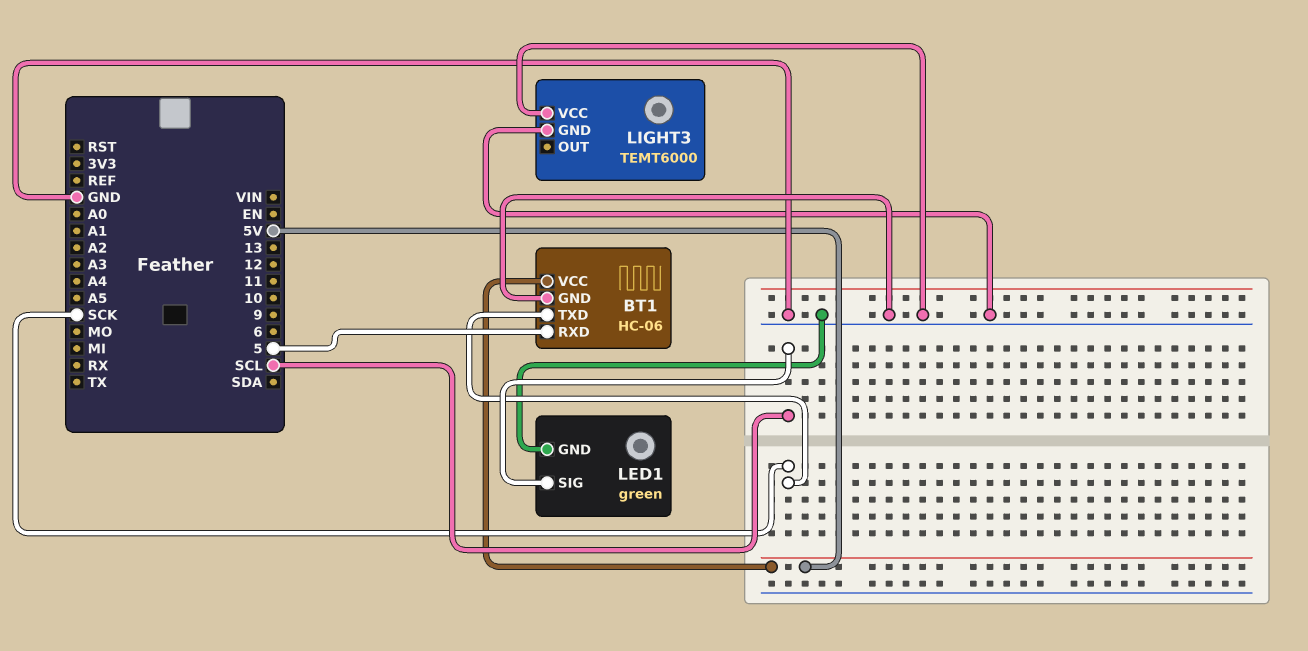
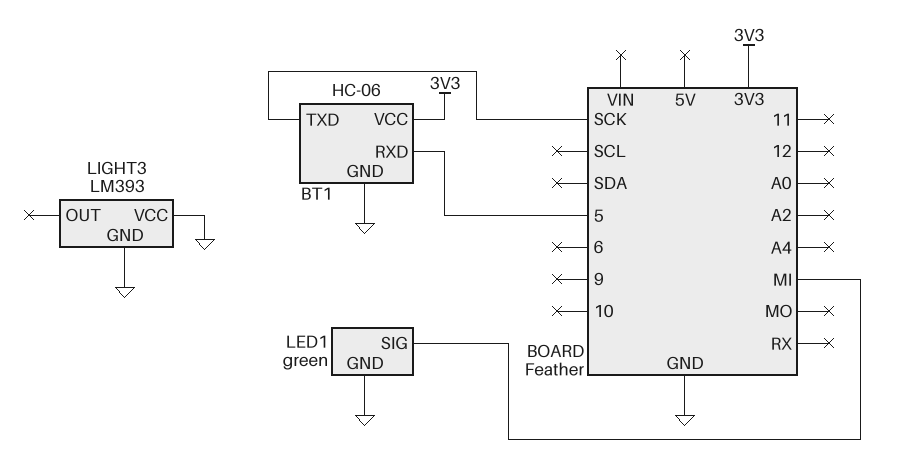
BT1 pin VCC: 5V -> 3V3
LED1 pin SIG: SCL -> MI
LIGHT3: TEMT6000 -> LM393

